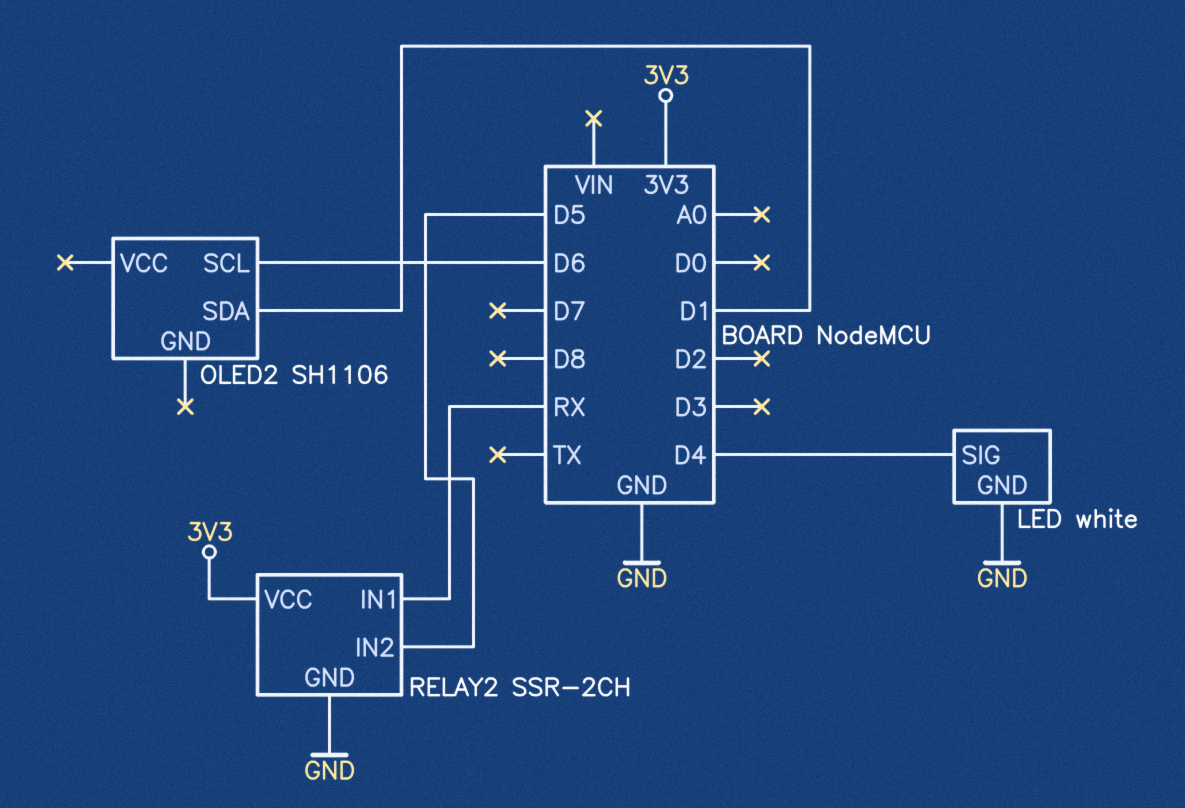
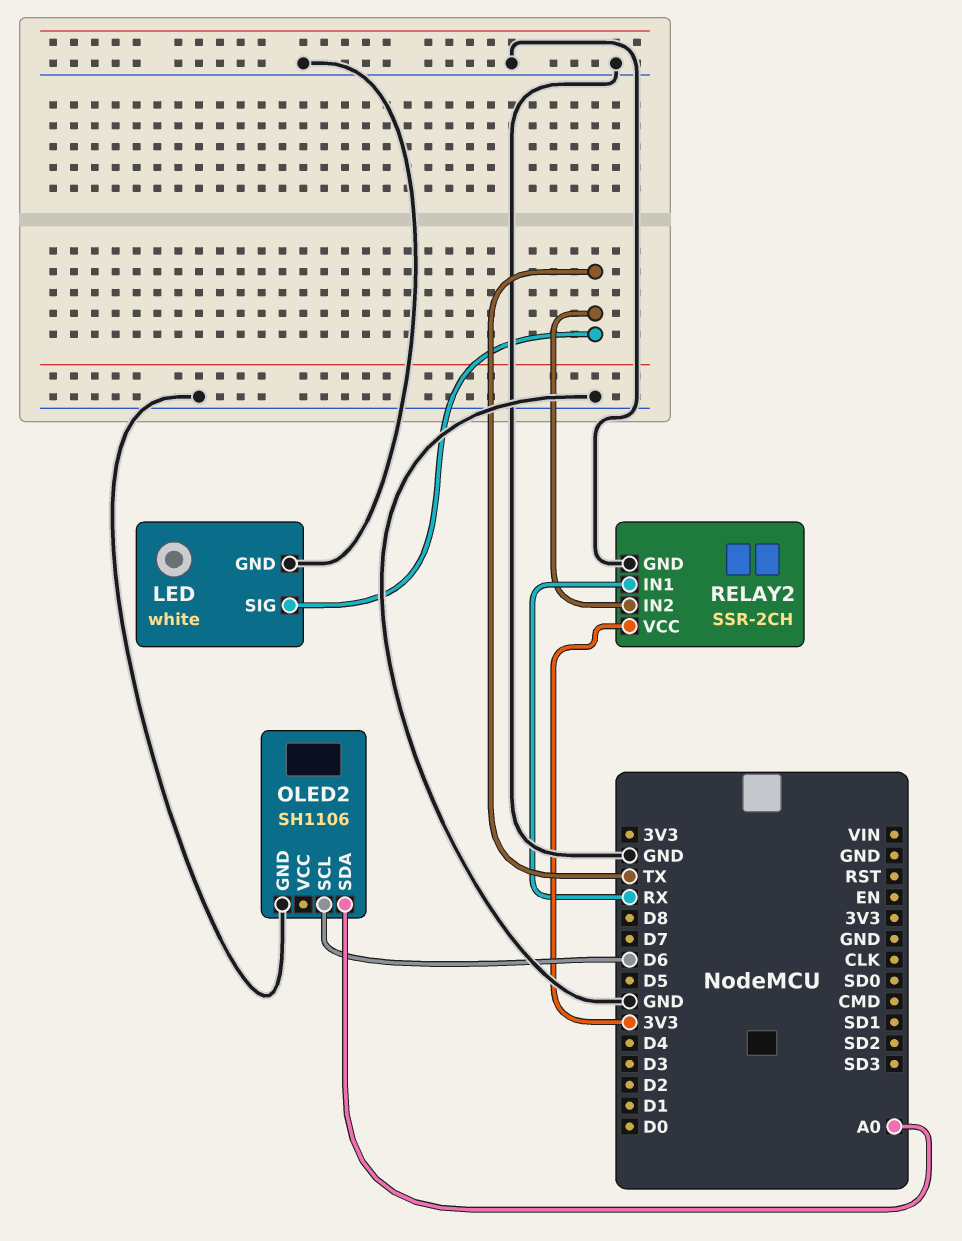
LED pin SIG: D4 -> TX
OLED2 pin GND: none -> GND
OLED2 pin SDA: D1 -> A0
RELAY2 pin IN2: D5 -> TX

